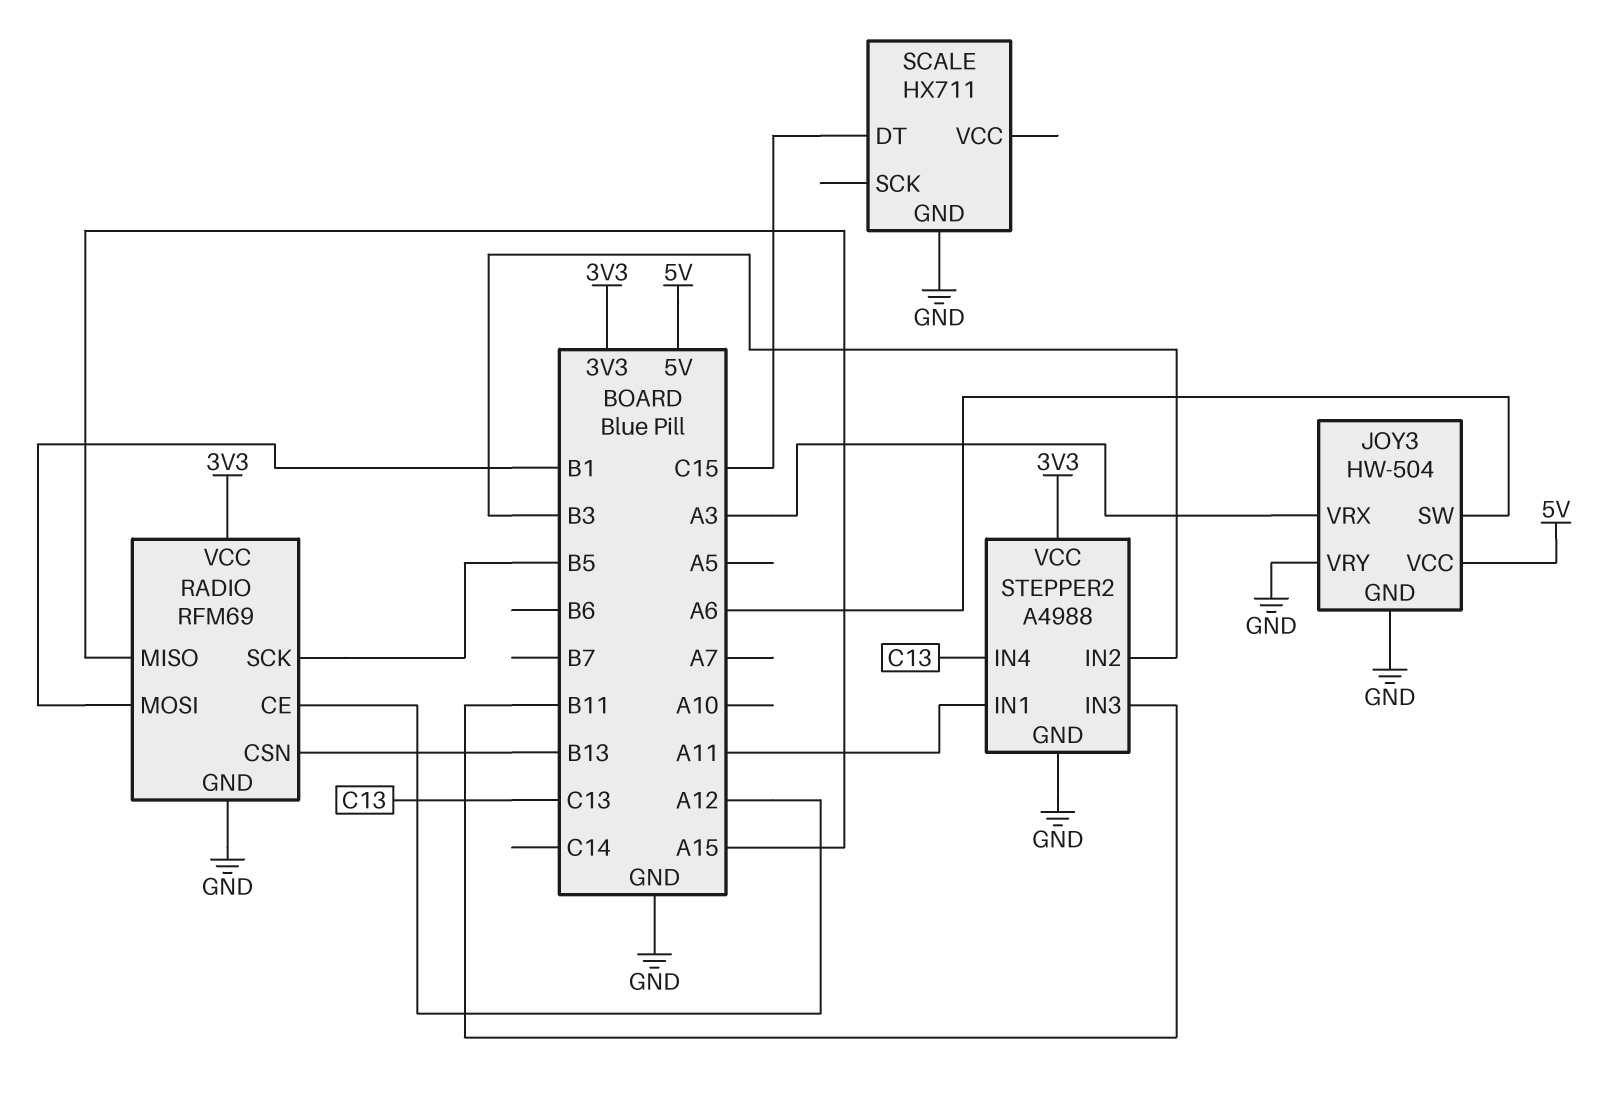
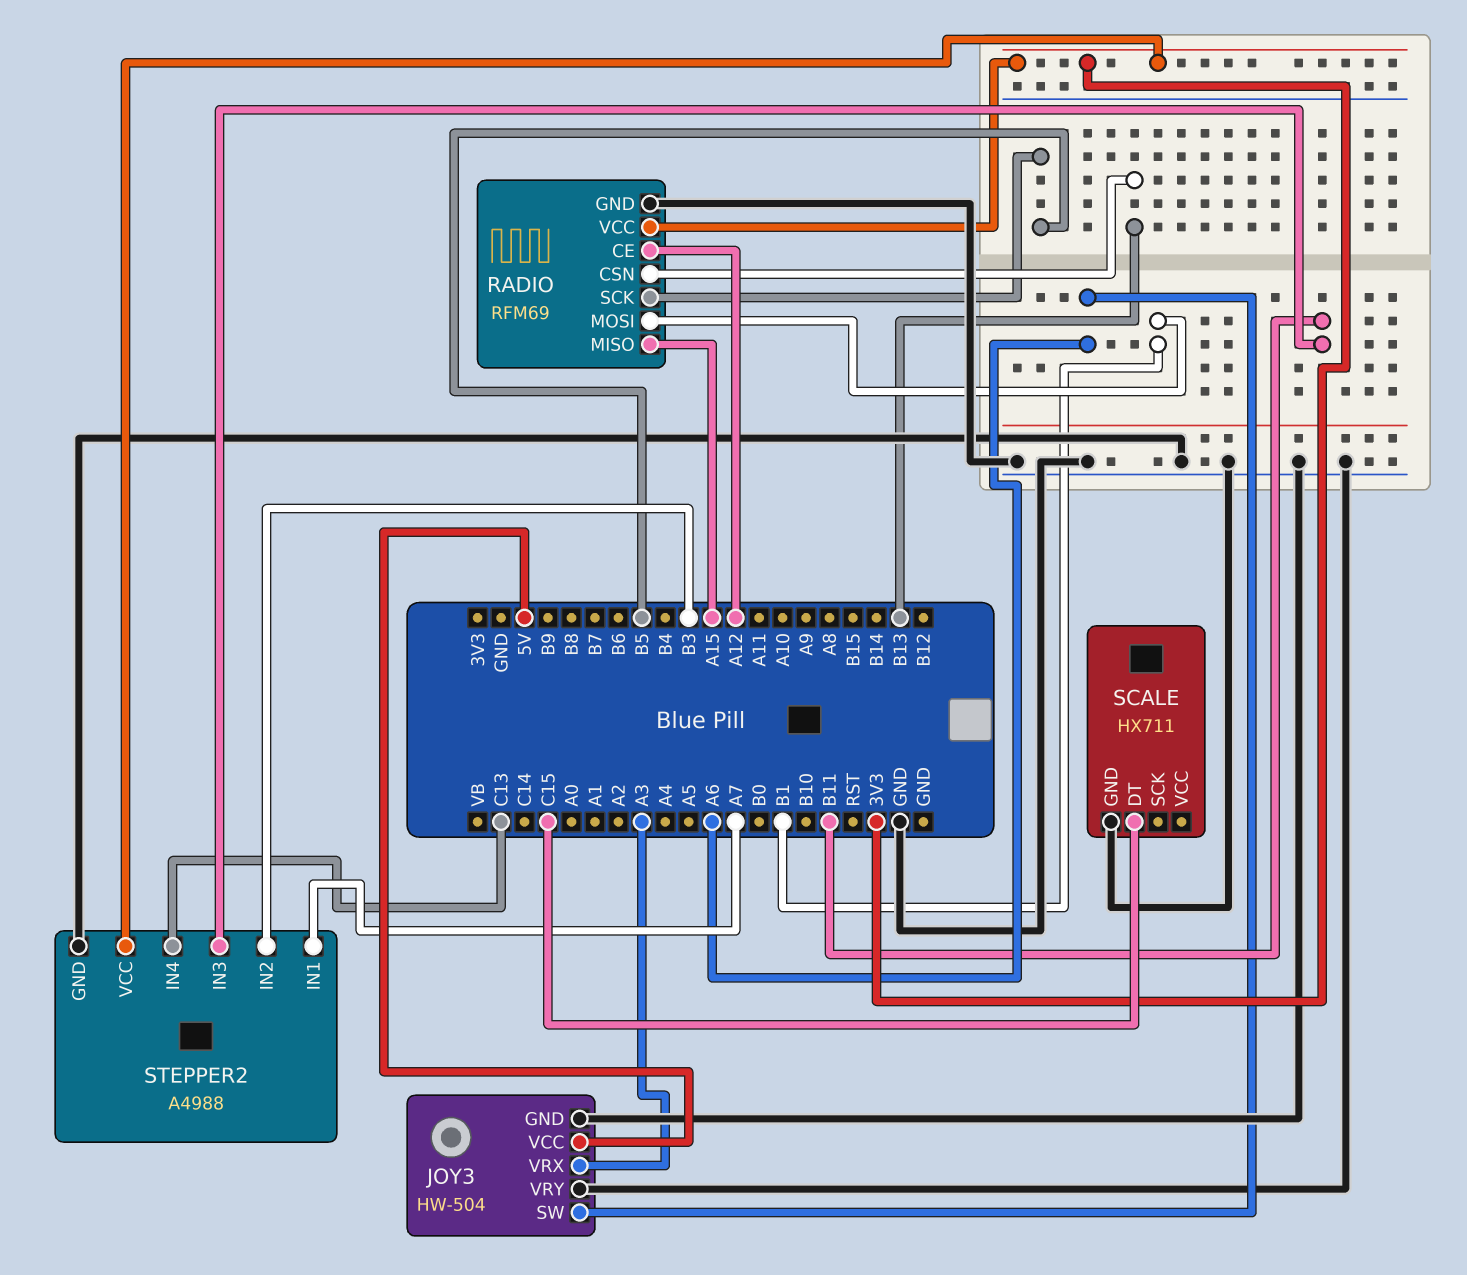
STEPPER2 pin IN1: A11 -> A7

